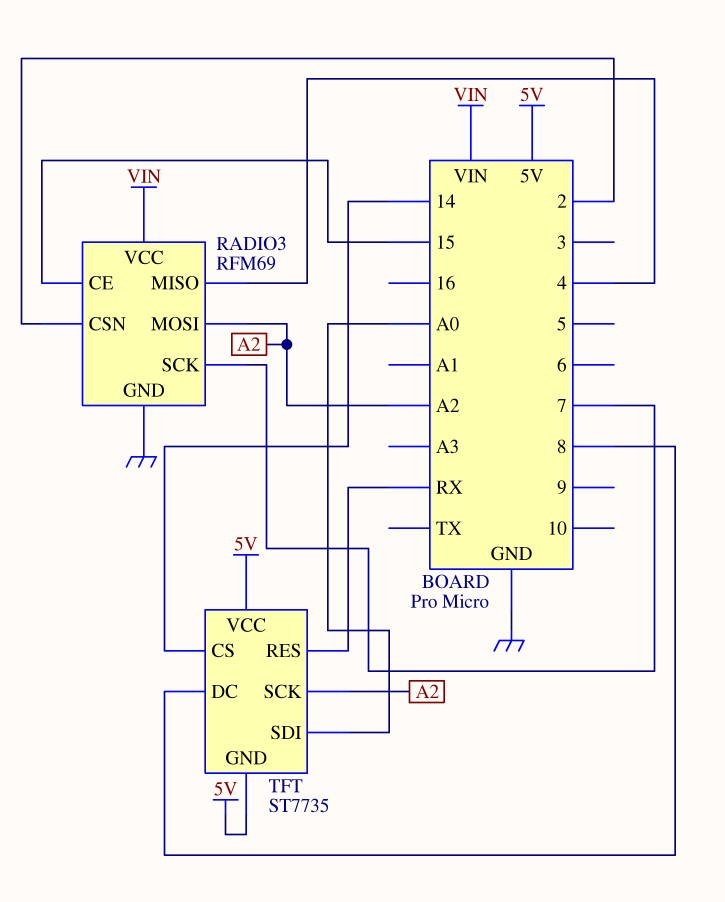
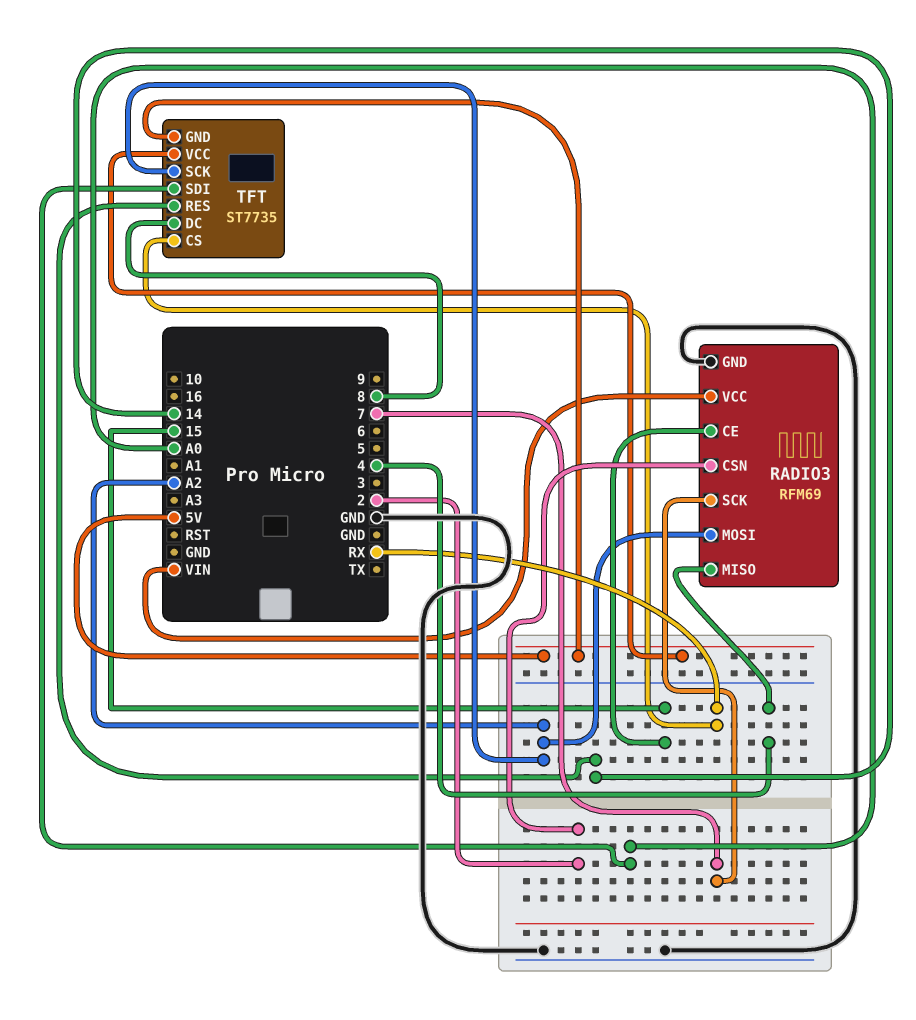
TFT pin CS: 14 -> RX
TFT pin RES: RX -> 14

